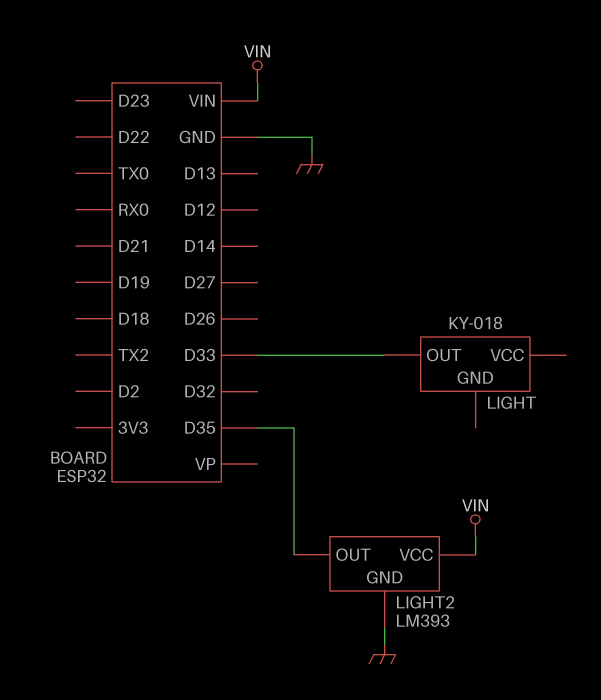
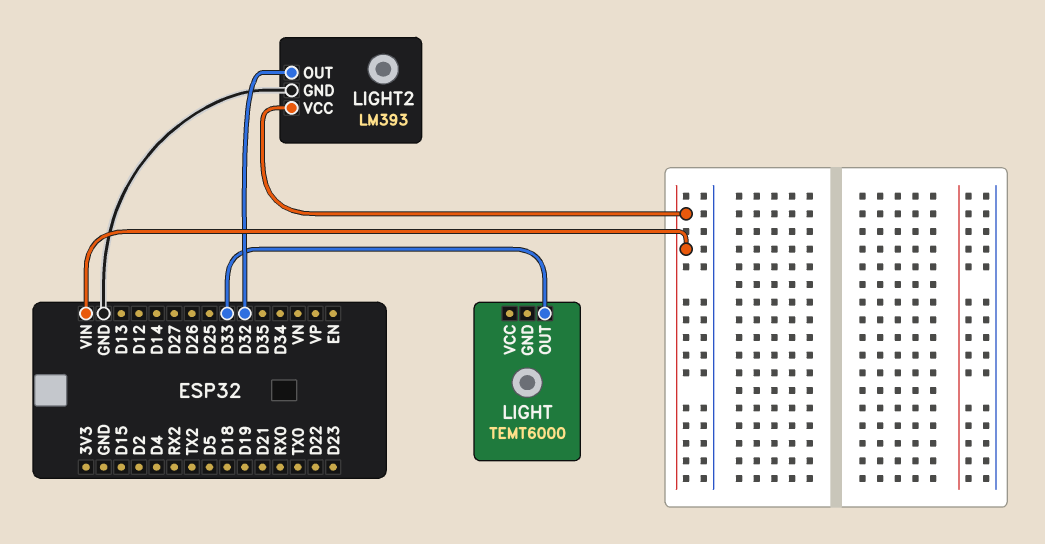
LIGHT: KY-018 -> TEMT6000
LIGHT2 pin OUT: D35 -> D32

